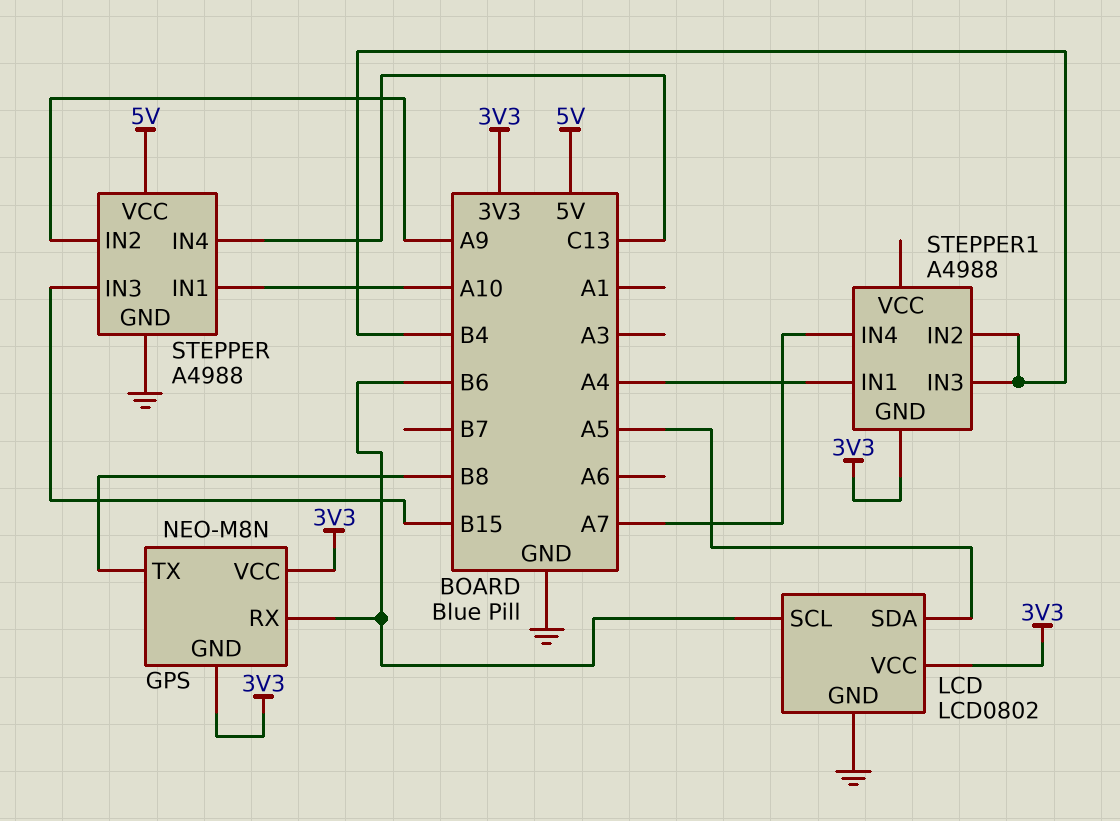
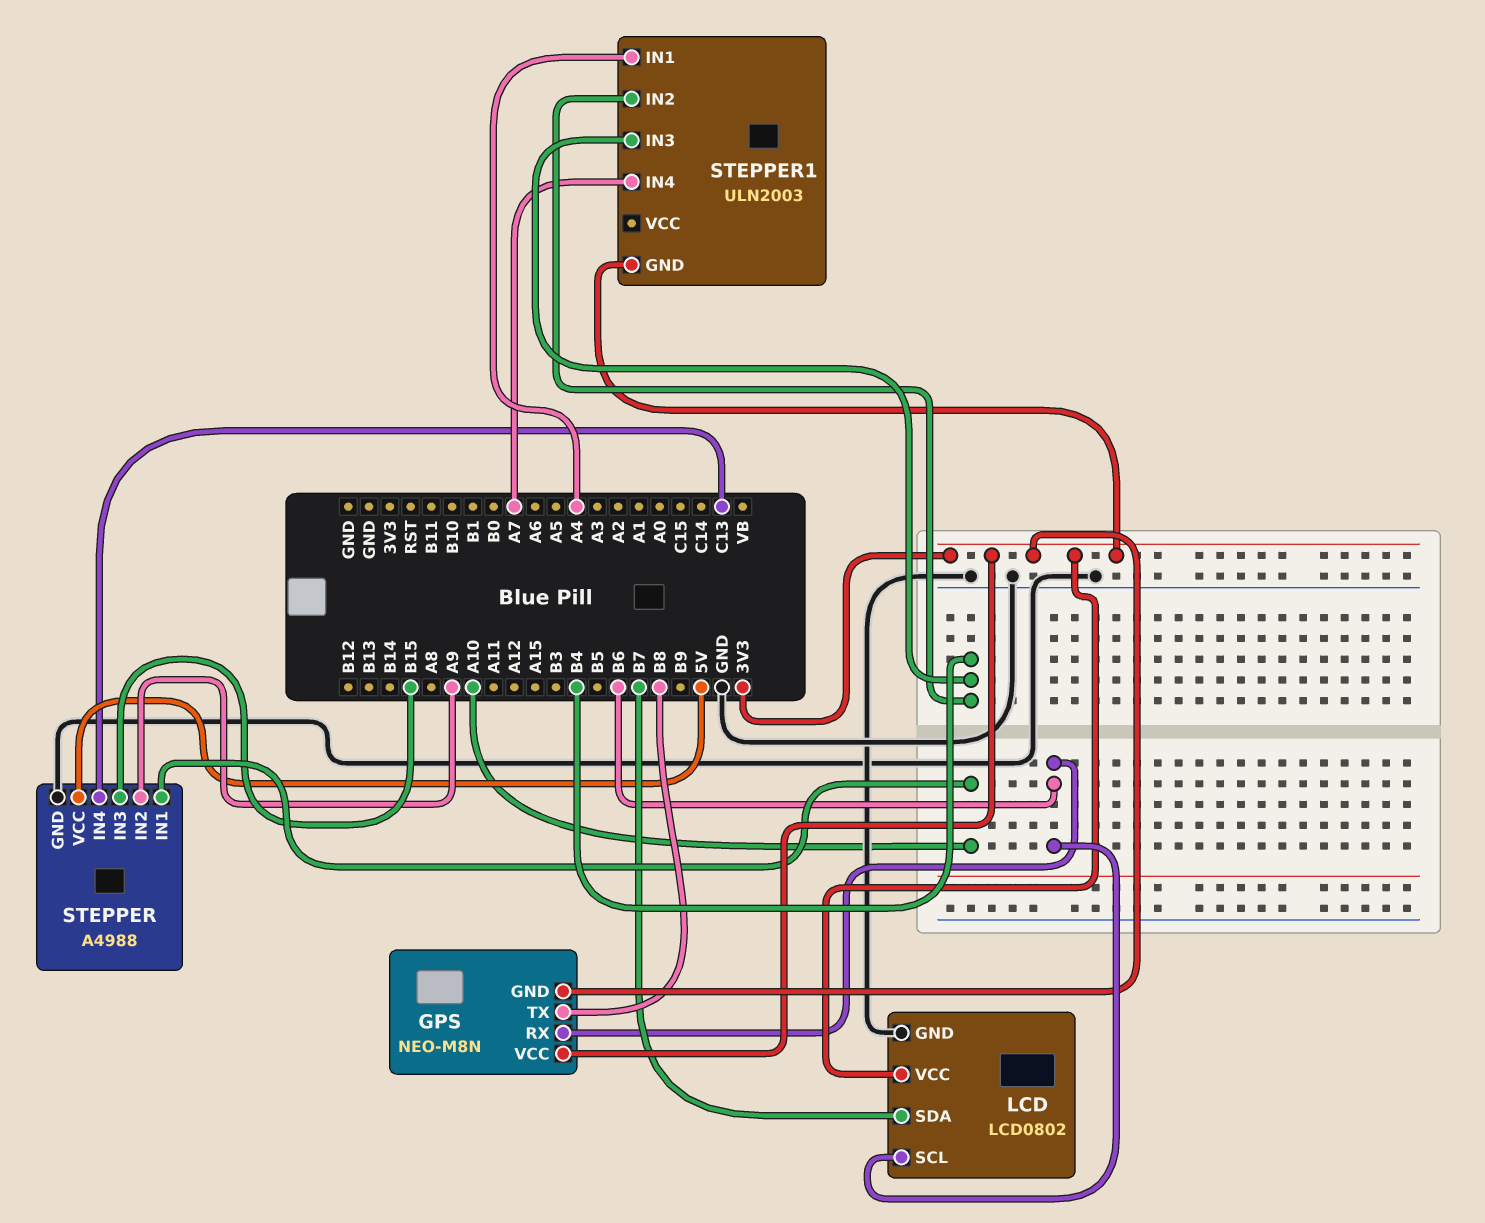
LCD pin SDA: A5 -> B7
STEPPER1: A4988 -> ULN2003

